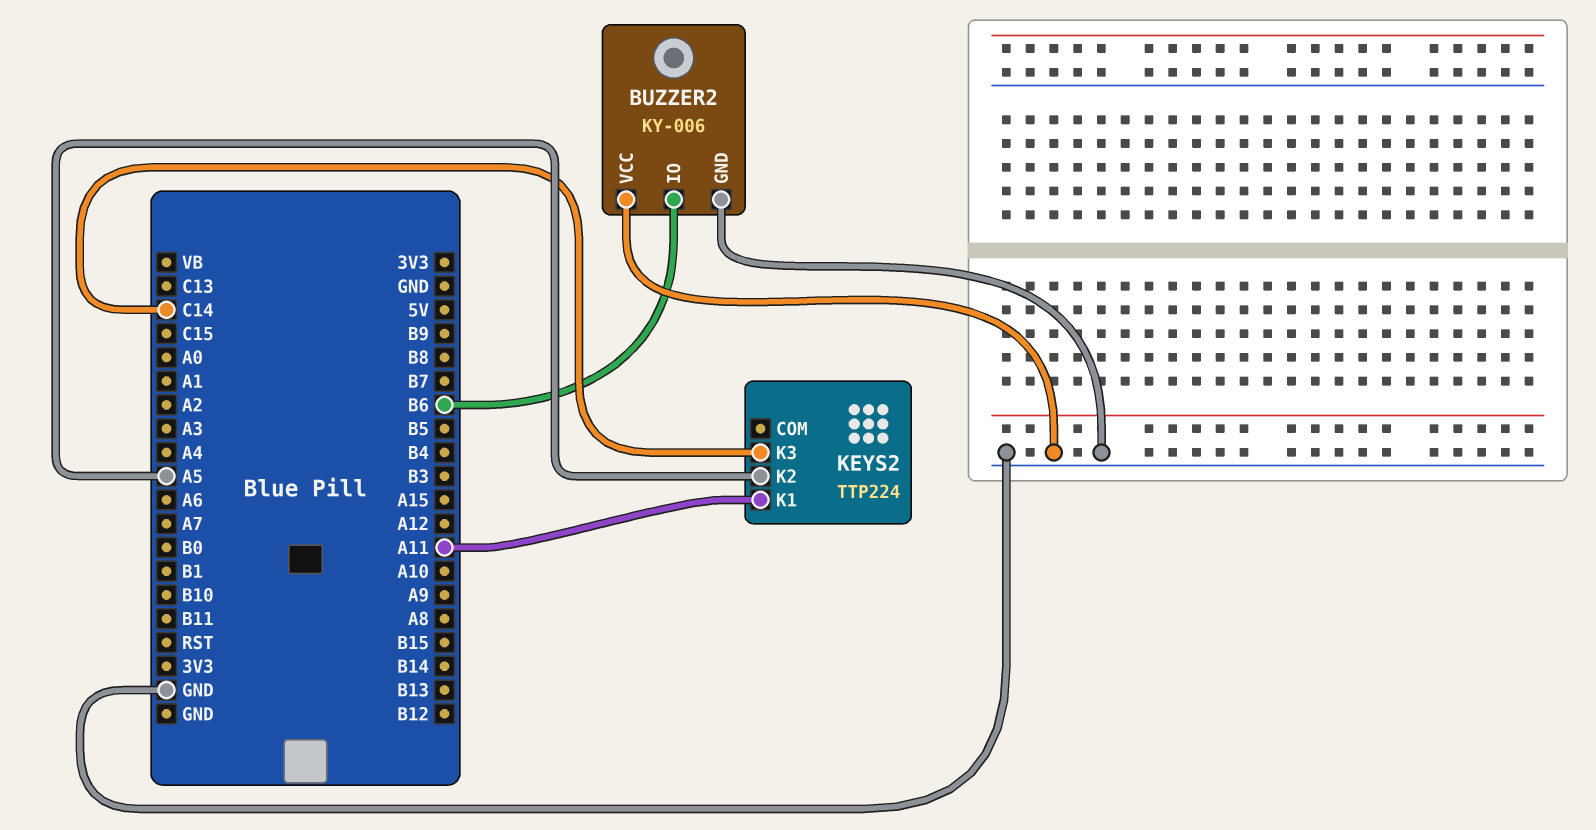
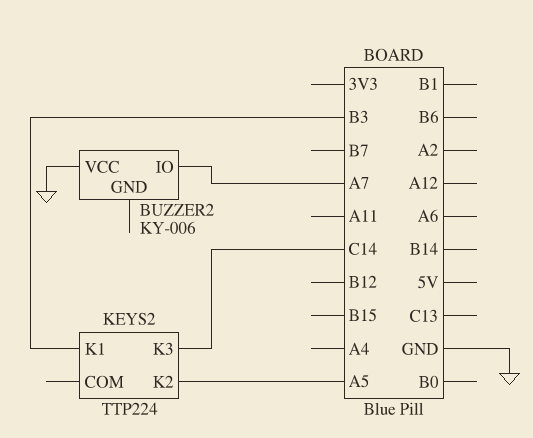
BUZZER2 pin GND: GND -> none
BUZZER2 pin IO: B6 -> A7
KEYS2 pin K1: A11 -> B3

